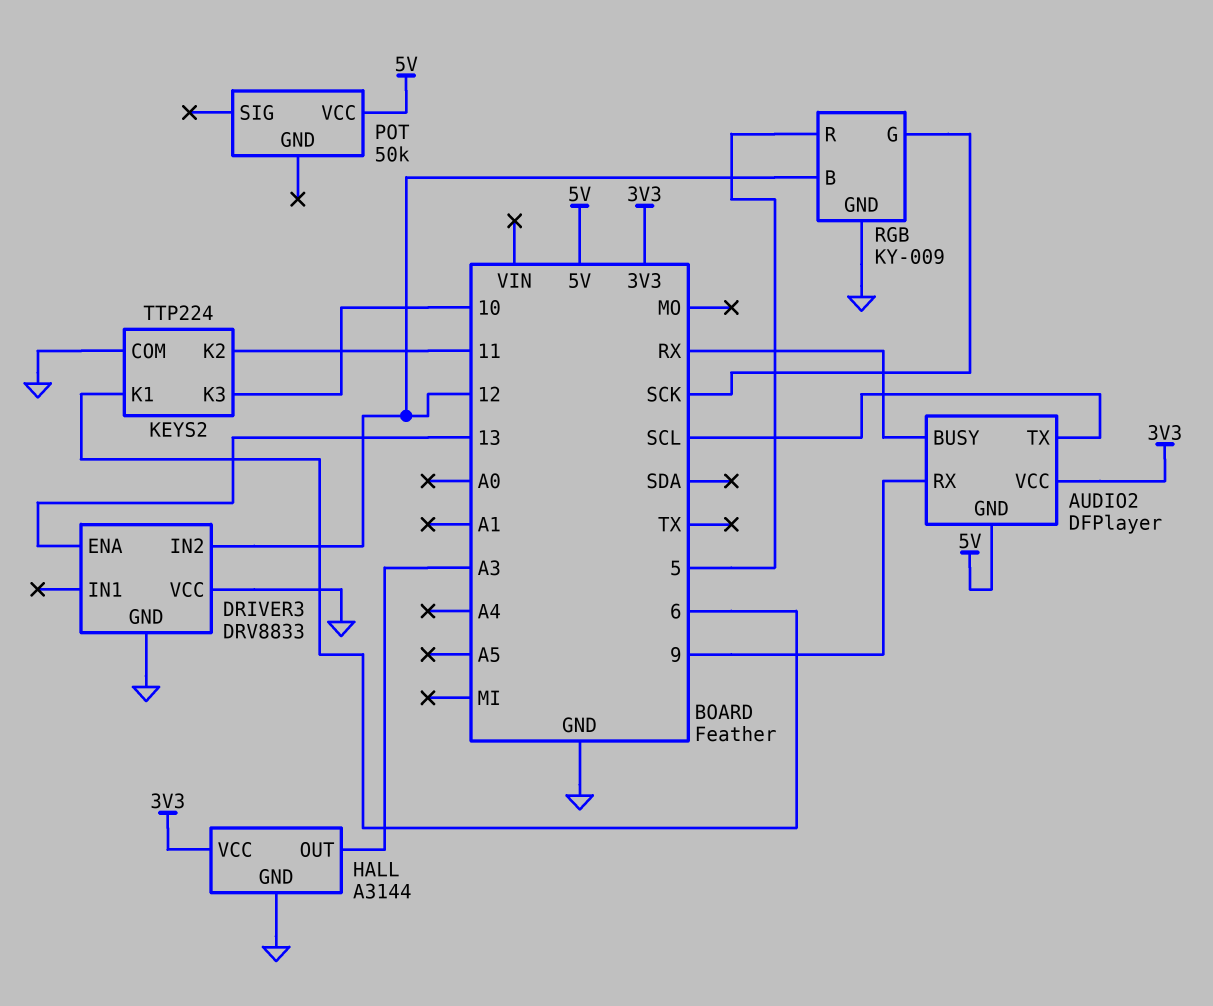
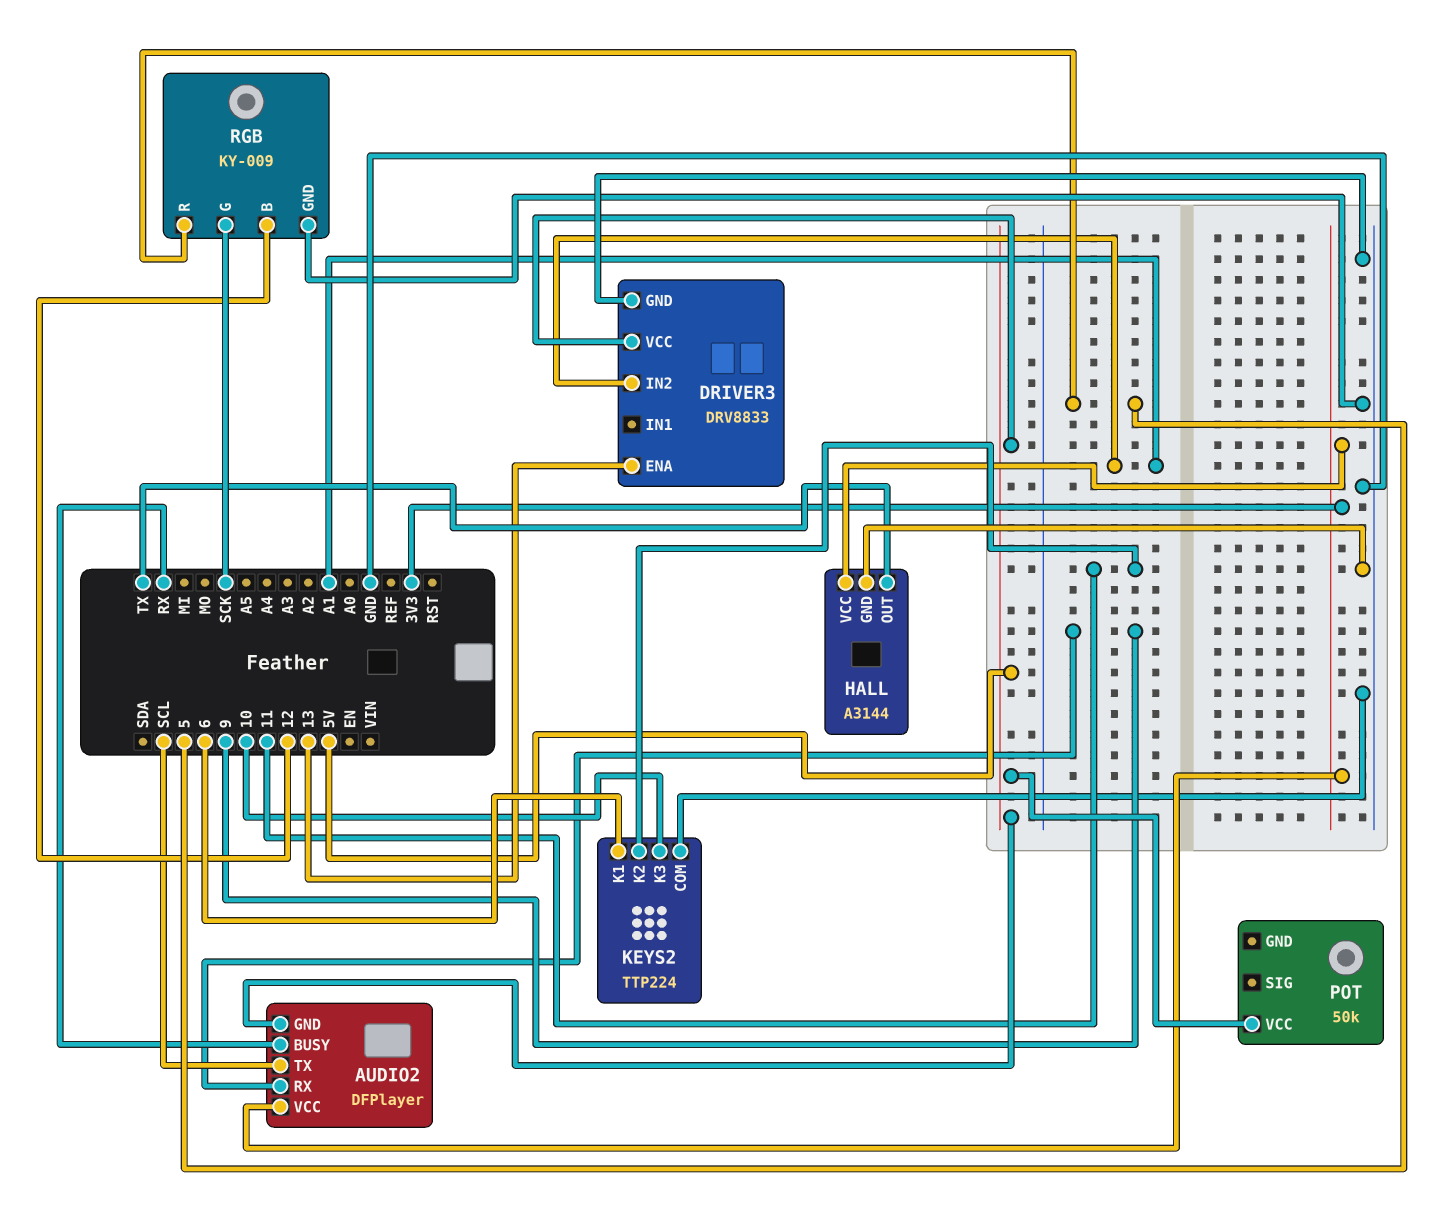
DRIVER3 pin IN2: 12 -> A1
DRIVER3 pin VCC: GND -> 5V
HALL pin OUT: A3 -> TX

